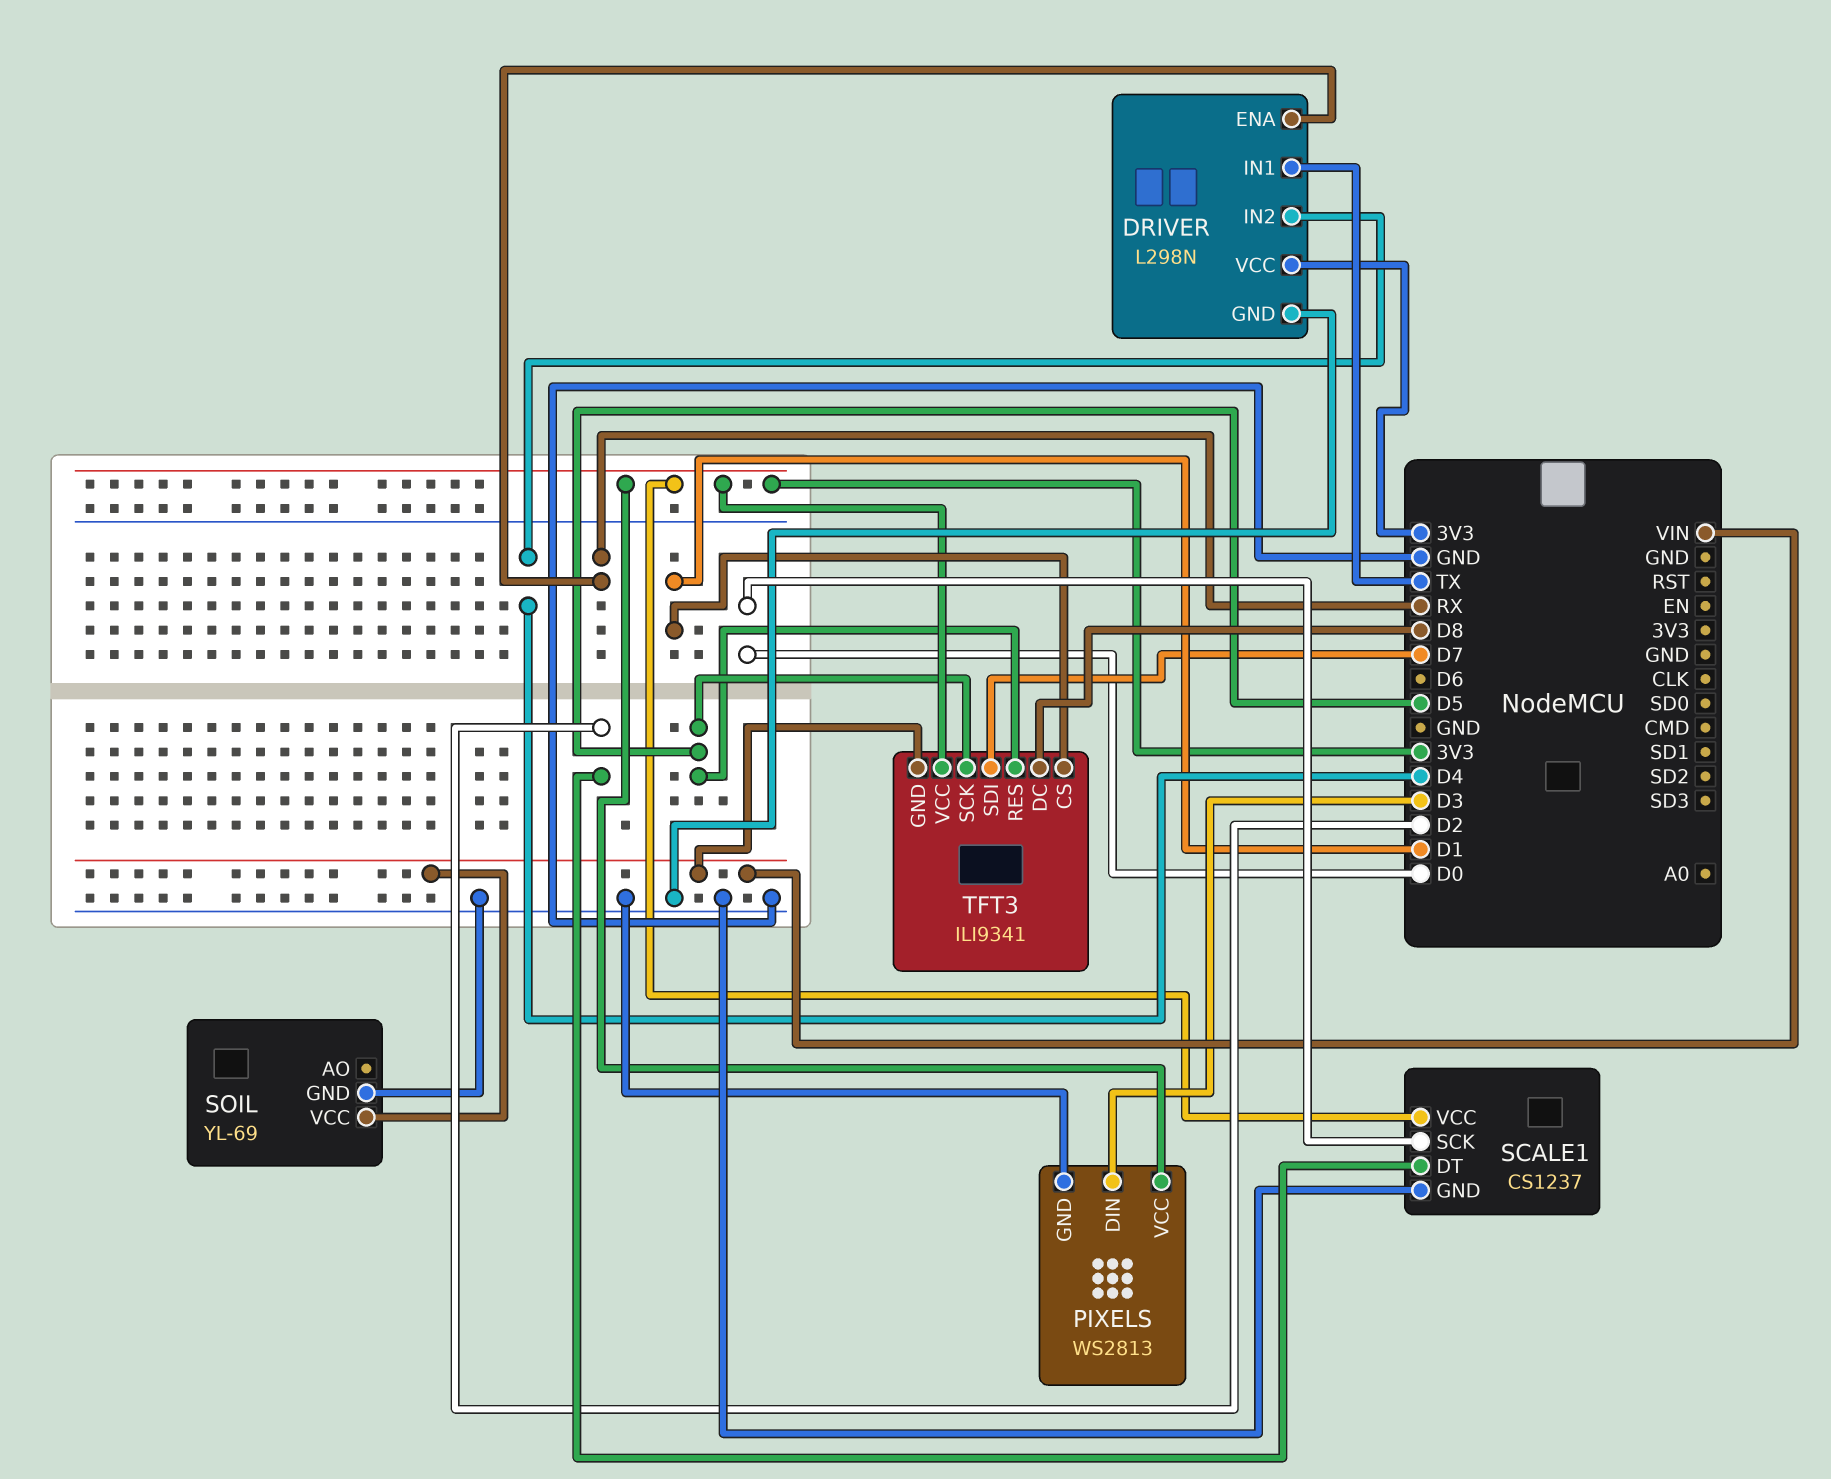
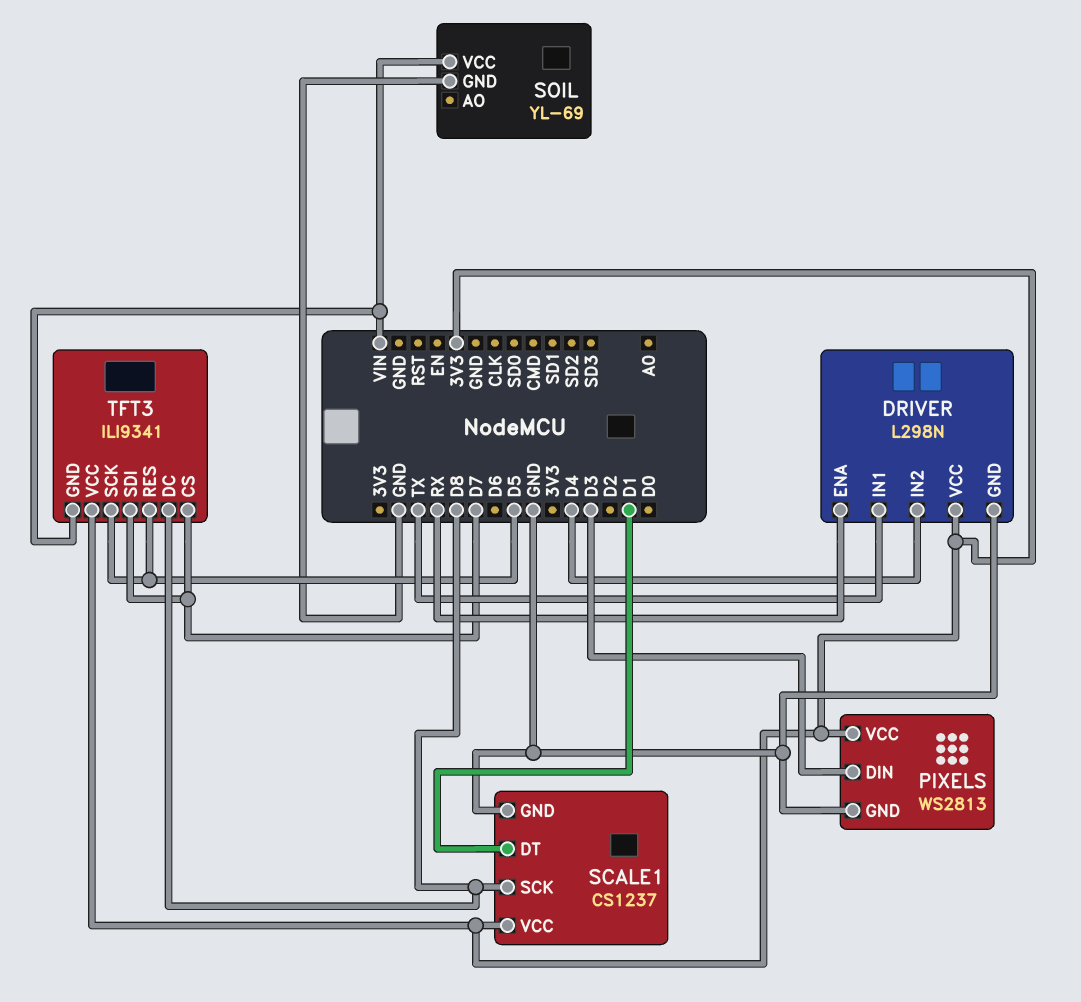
SCALE1 pin DT: D2 -> D1
SCALE1 pin SCK: D0 -> D8
TFT3 pin CS: D1 -> D7

